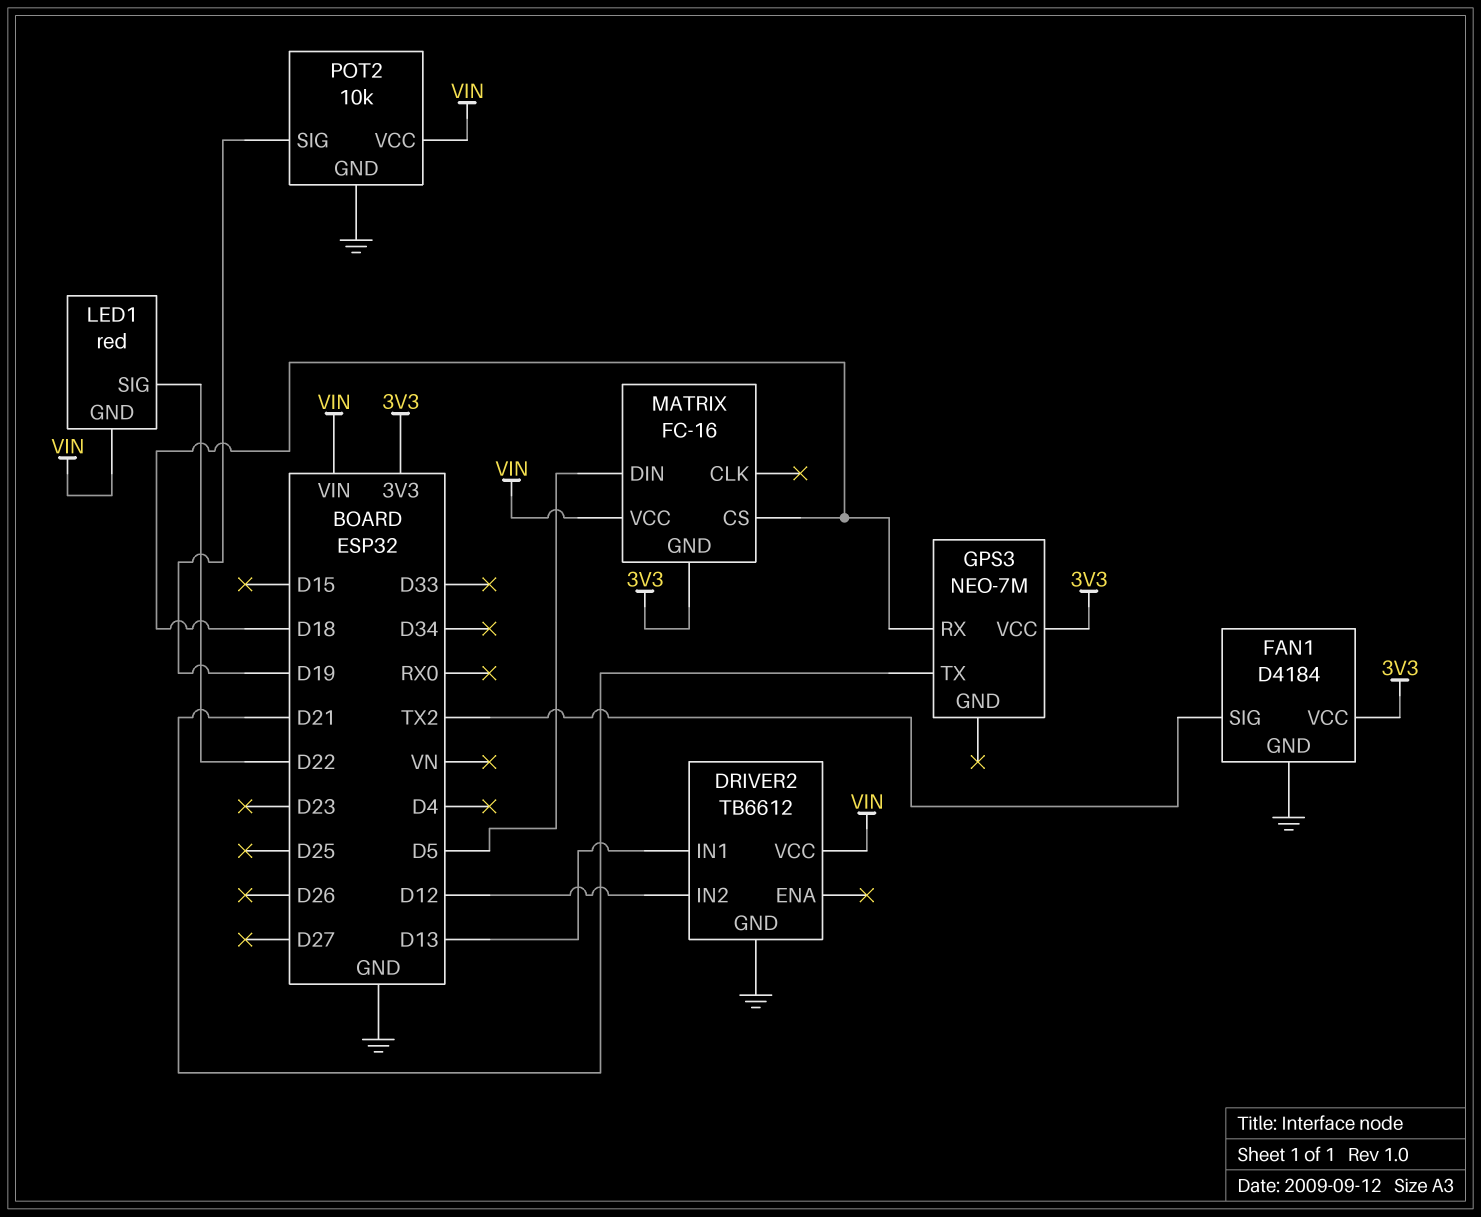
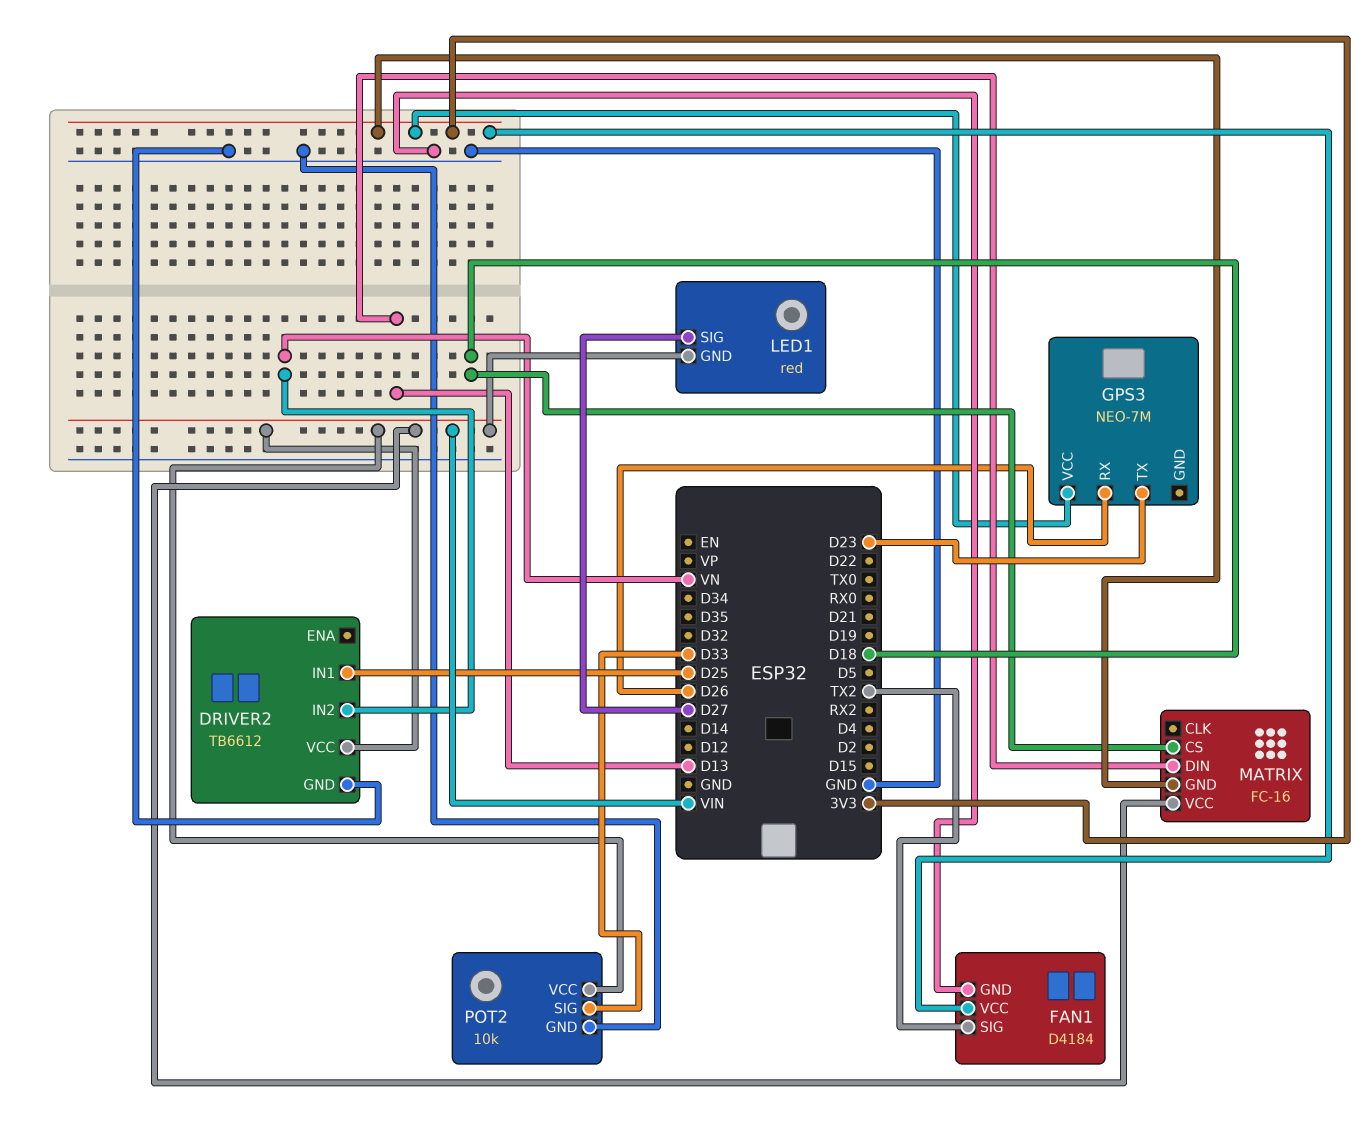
DRIVER2 pin IN1: D13 -> D25
DRIVER2 pin IN2: D12 -> VN
GPS3 pin RX: D18 -> D26
GPS3 pin TX: D21 -> D23
LED1 pin SIG: D22 -> D27
MATRIX pin DIN: D5 -> D13
POT2 pin SIG: D19 -> D33

